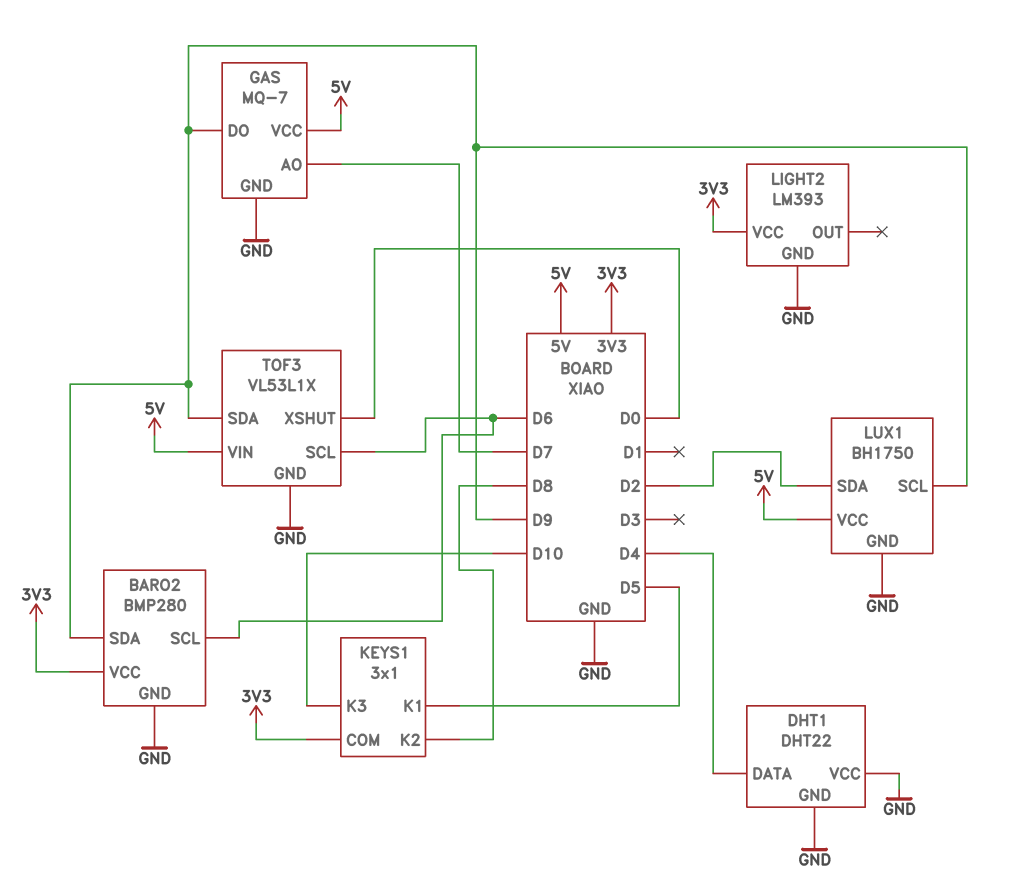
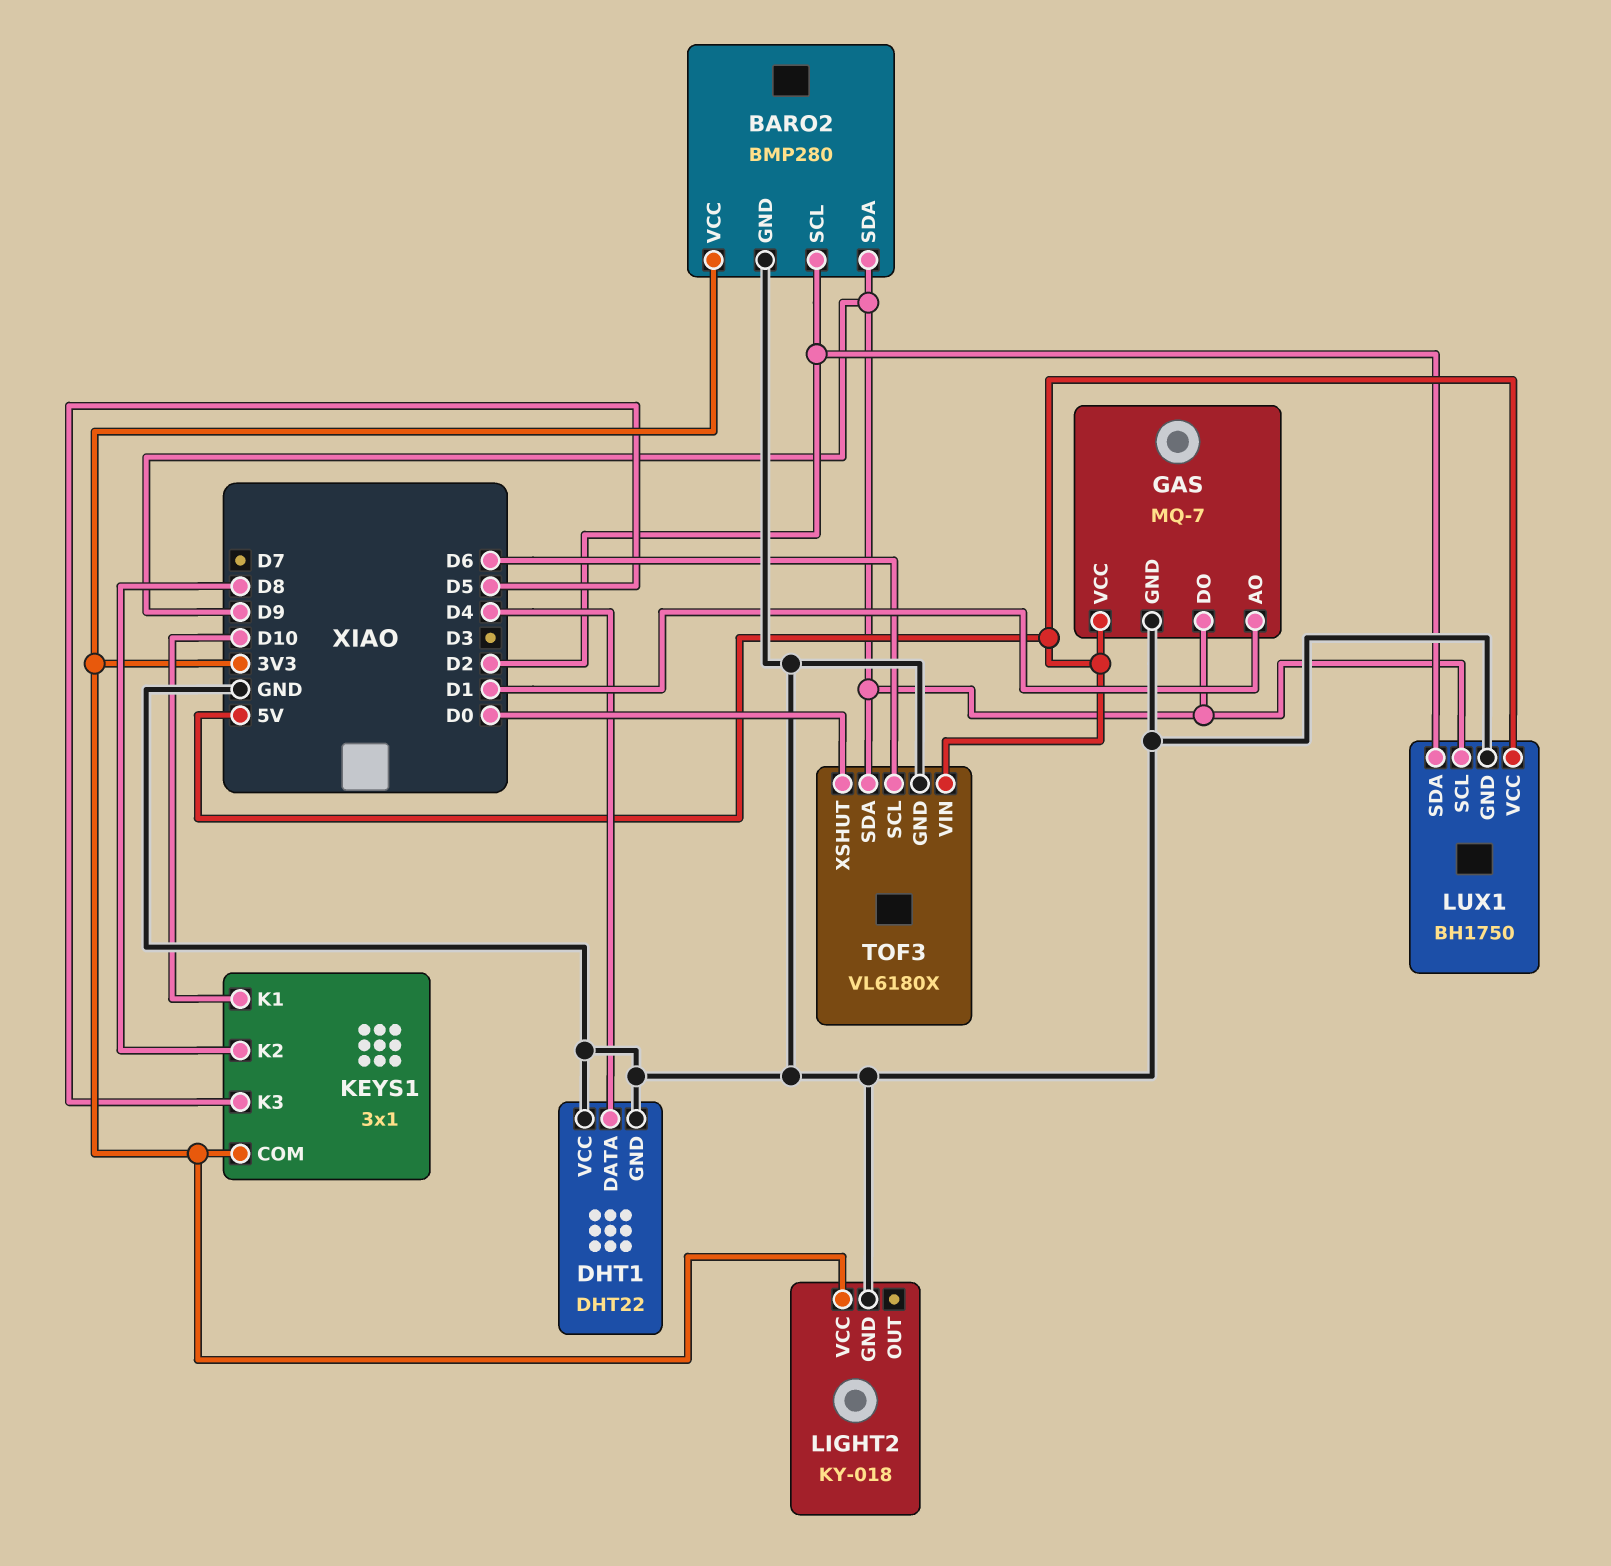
BARO2 pin SCL: D6 -> D2
GAS pin AO: D7 -> D1
KEYS1 pin K1: D5 -> D10
KEYS1 pin K3: D10 -> D5
LIGHT2: LM393 -> KY-018
TOF3: VL53L1X -> VL6180X

